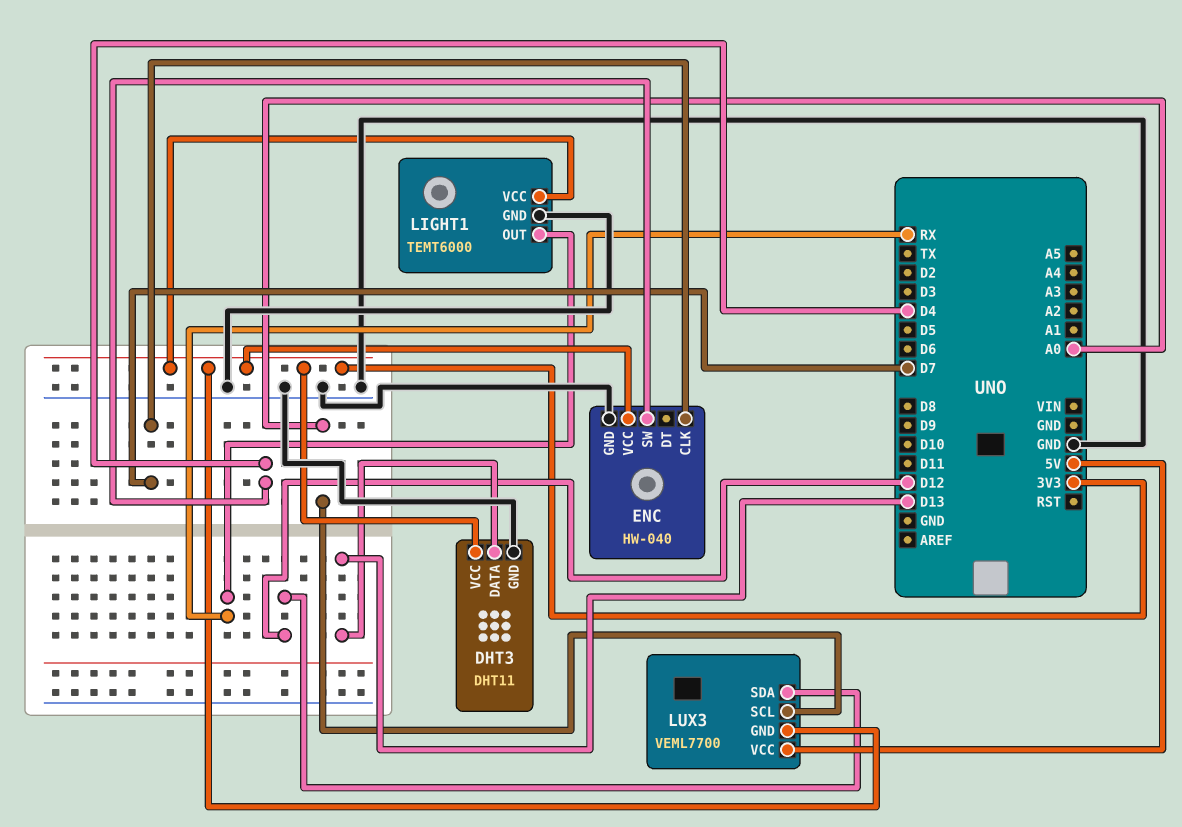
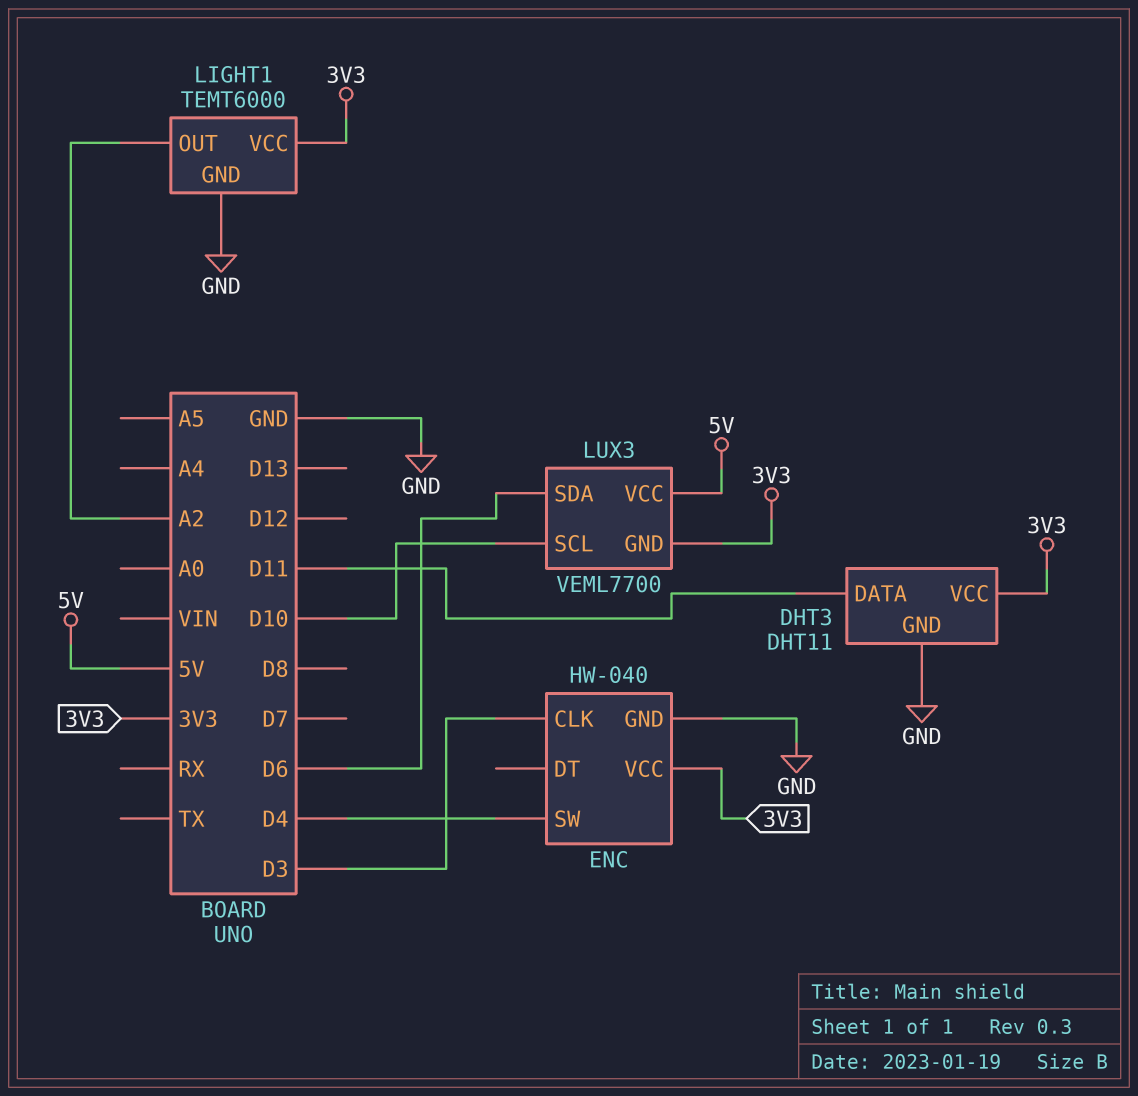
DHT3 pin DATA: D13 -> D11
ENC pin CLK: D7 -> D3
LIGHT1 pin OUT: RX -> A2
LUX3 pin SCL: A0 -> D10
LUX3 pin SDA: D12 -> D6

